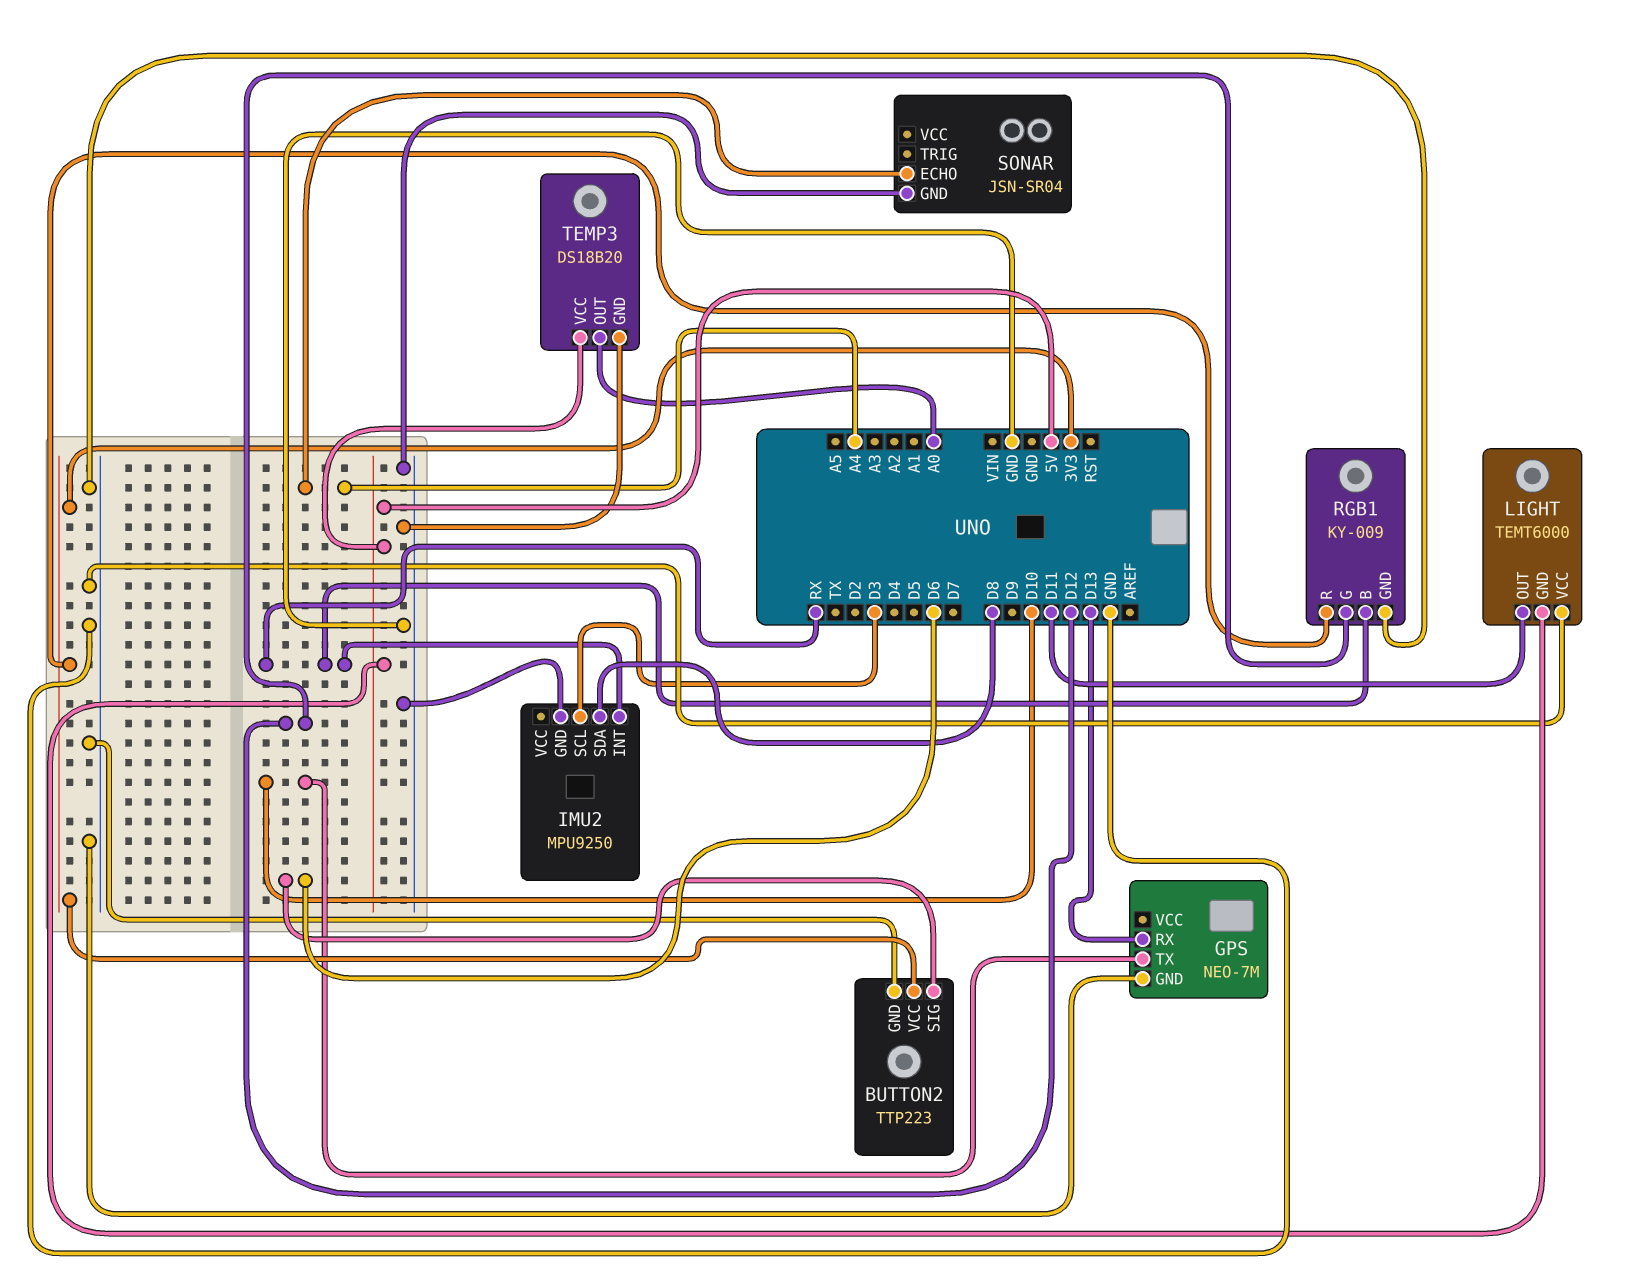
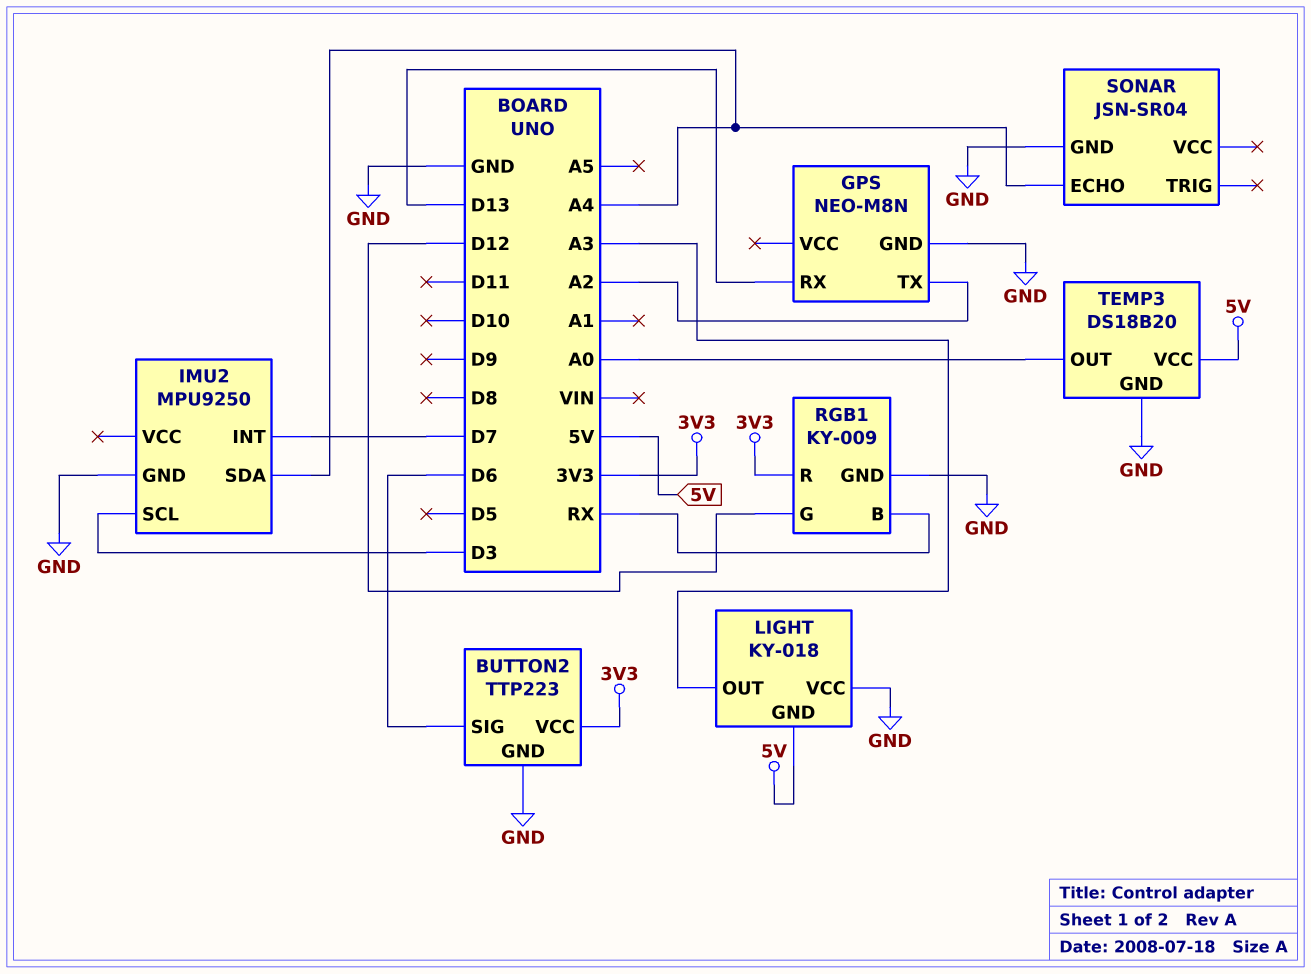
GPS: NEO-7M -> NEO-M8N
GPS pin TX: D10 -> A2
IMU2 pin INT: RX -> D7
IMU2 pin SDA: D8 -> A4
LIGHT: TEMT6000 -> KY-018
LIGHT pin OUT: D11 -> A3

